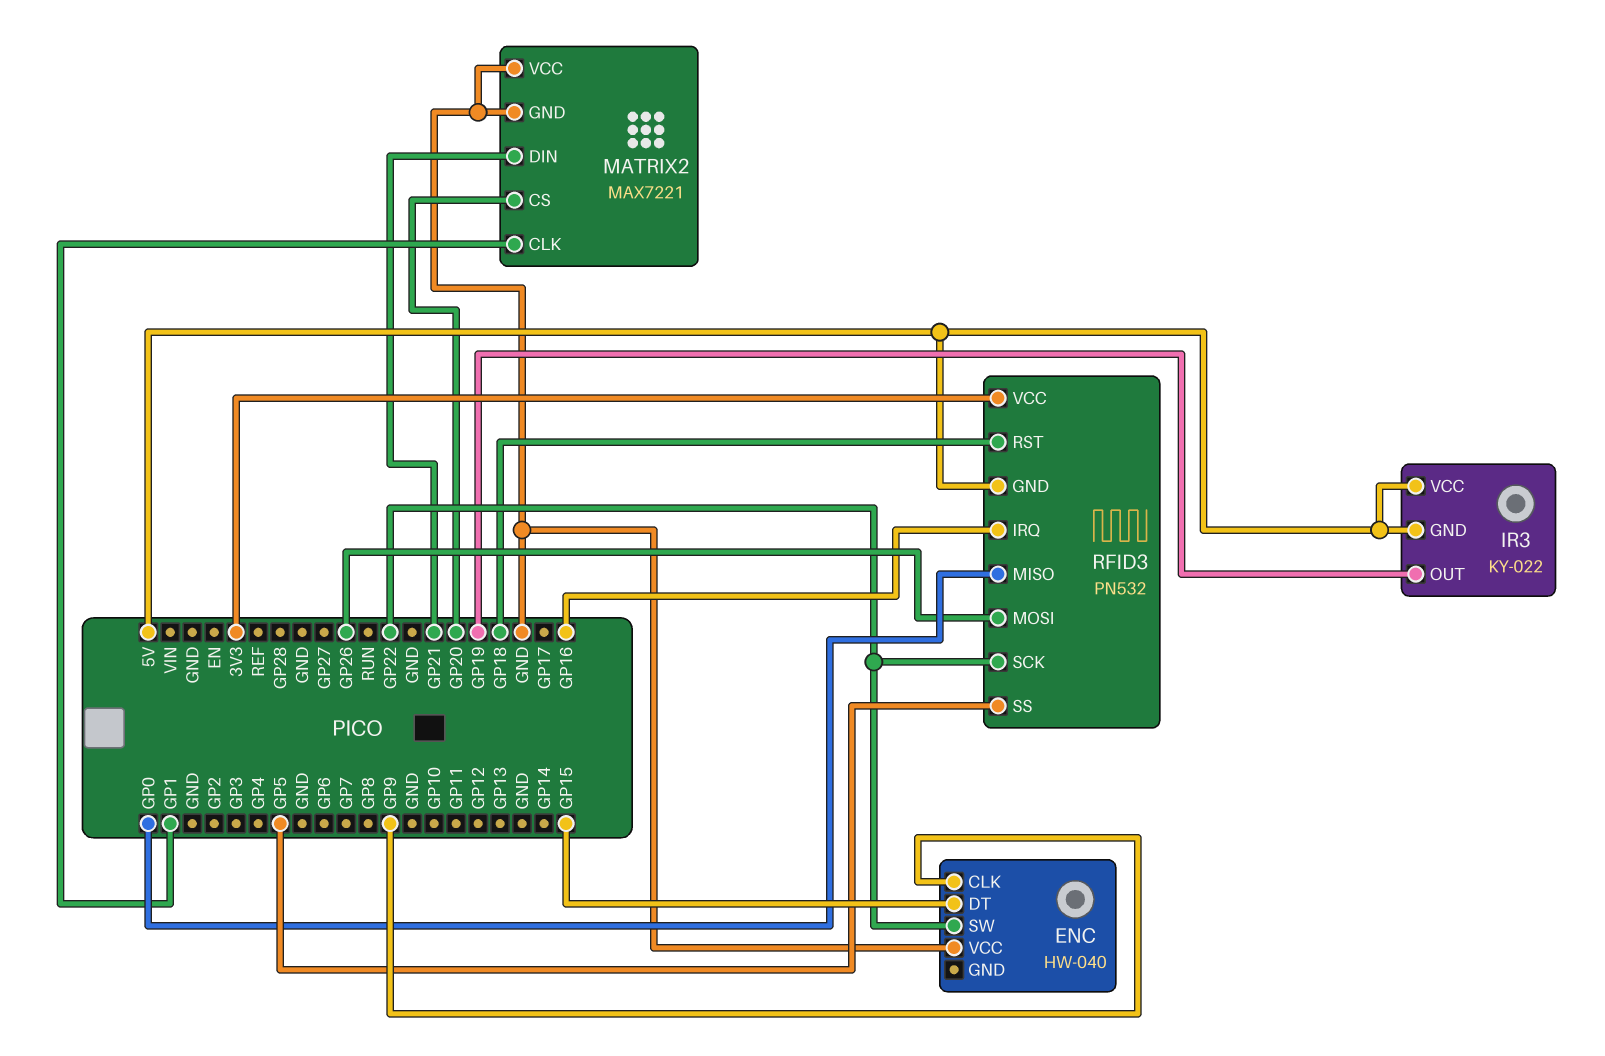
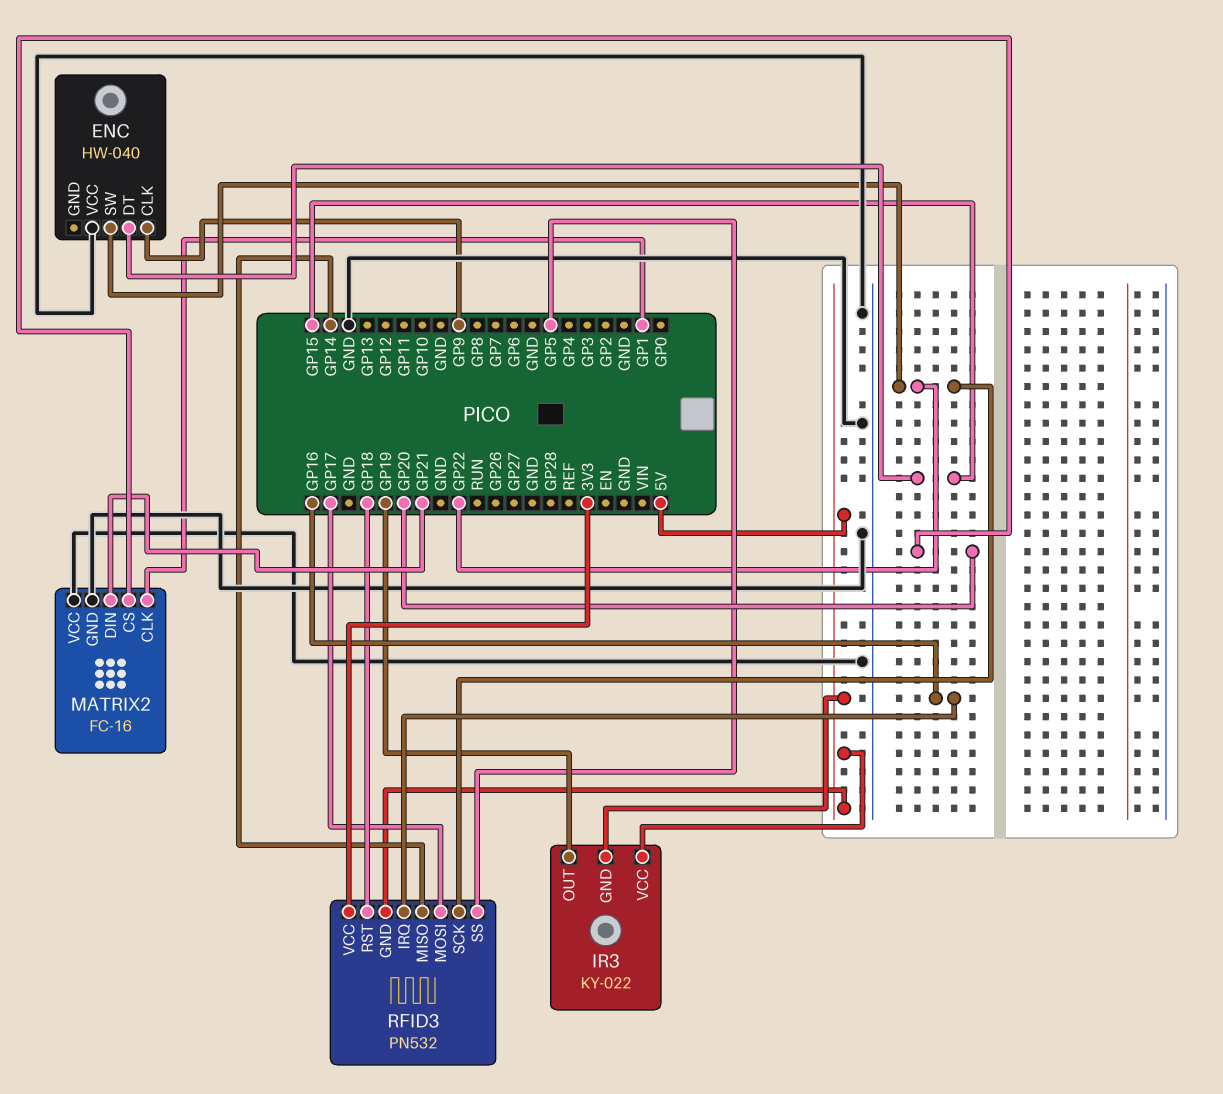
MATRIX2: MAX7221 -> FC-16
RFID3 pin MISO: GP0 -> GP14
RFID3 pin MOSI: GP26 -> GP17

